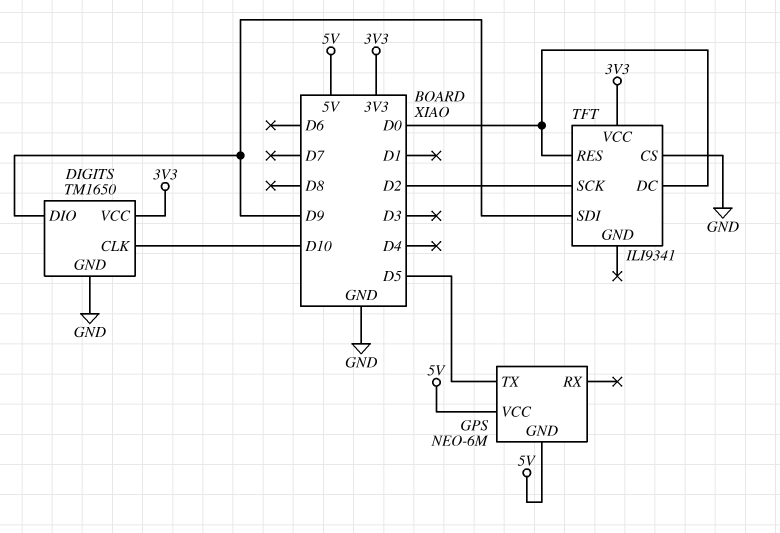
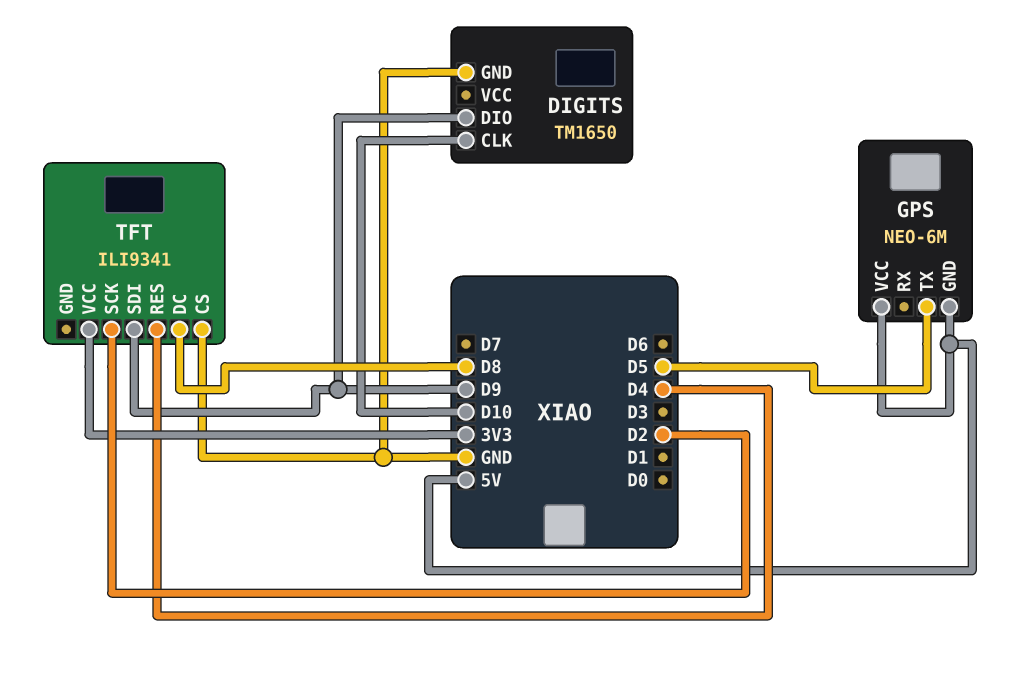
DIGITS pin VCC: 3V3 -> none
TFT pin DC: D0 -> D8
TFT pin RES: D0 -> D4

